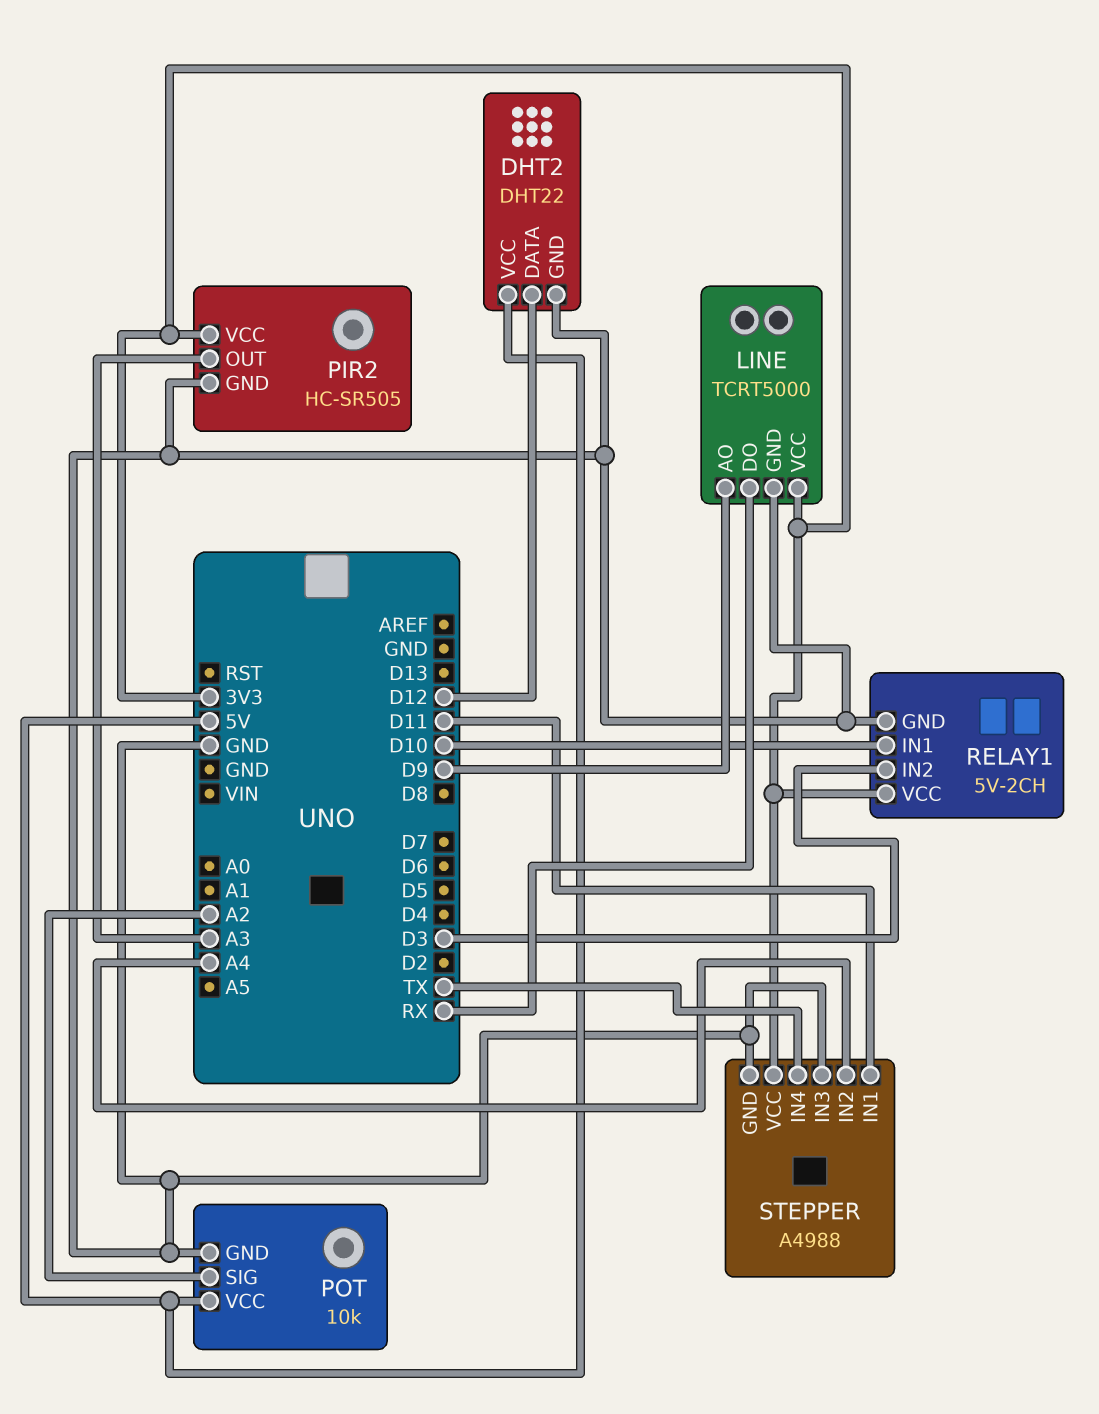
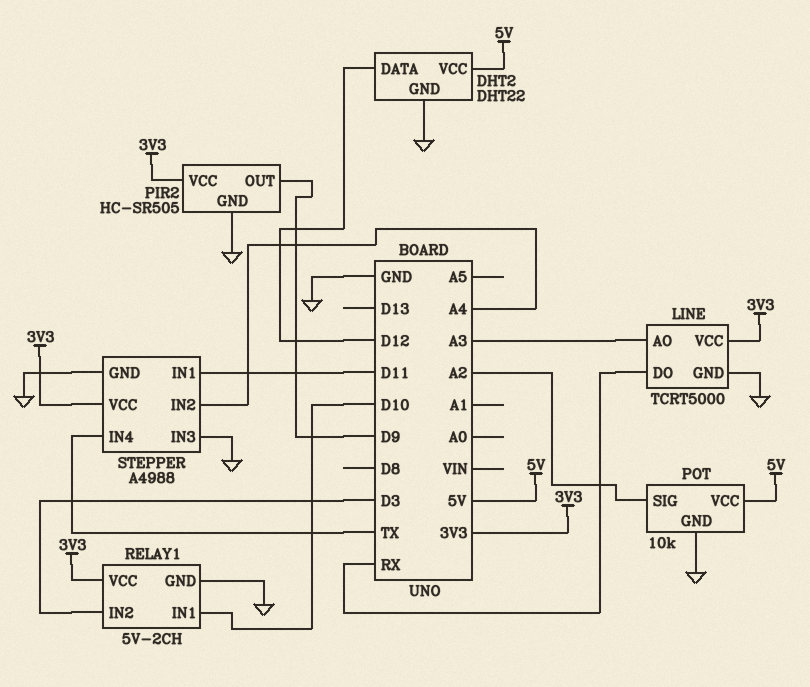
LINE pin AO: D9 -> A3
PIR2 pin OUT: A3 -> D9

